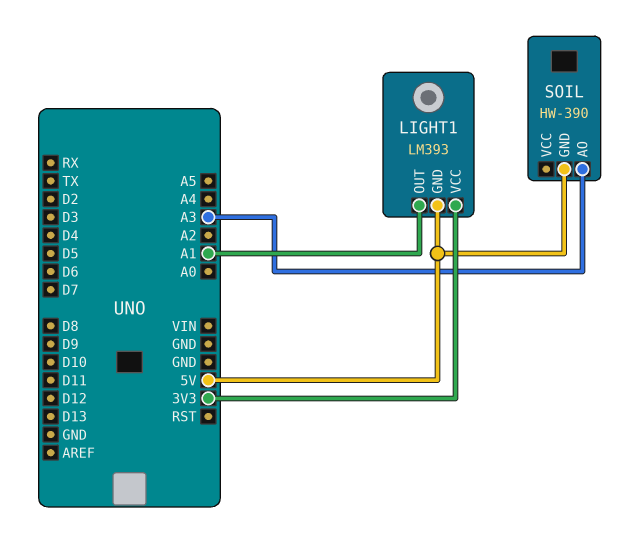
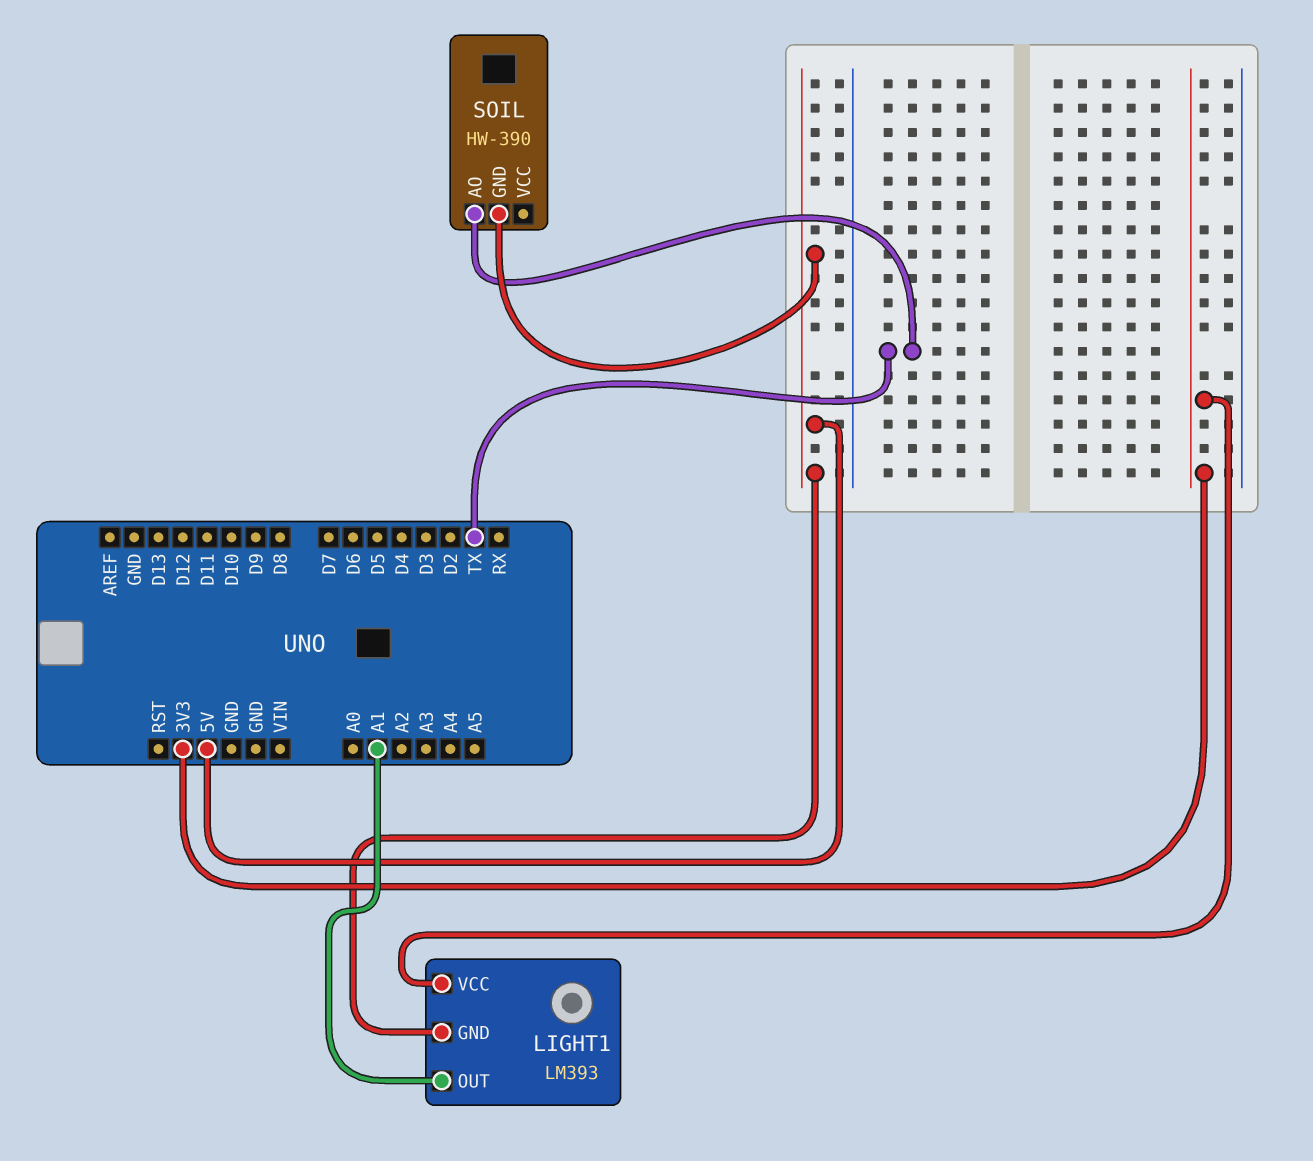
SOIL pin AO: A3 -> TX

